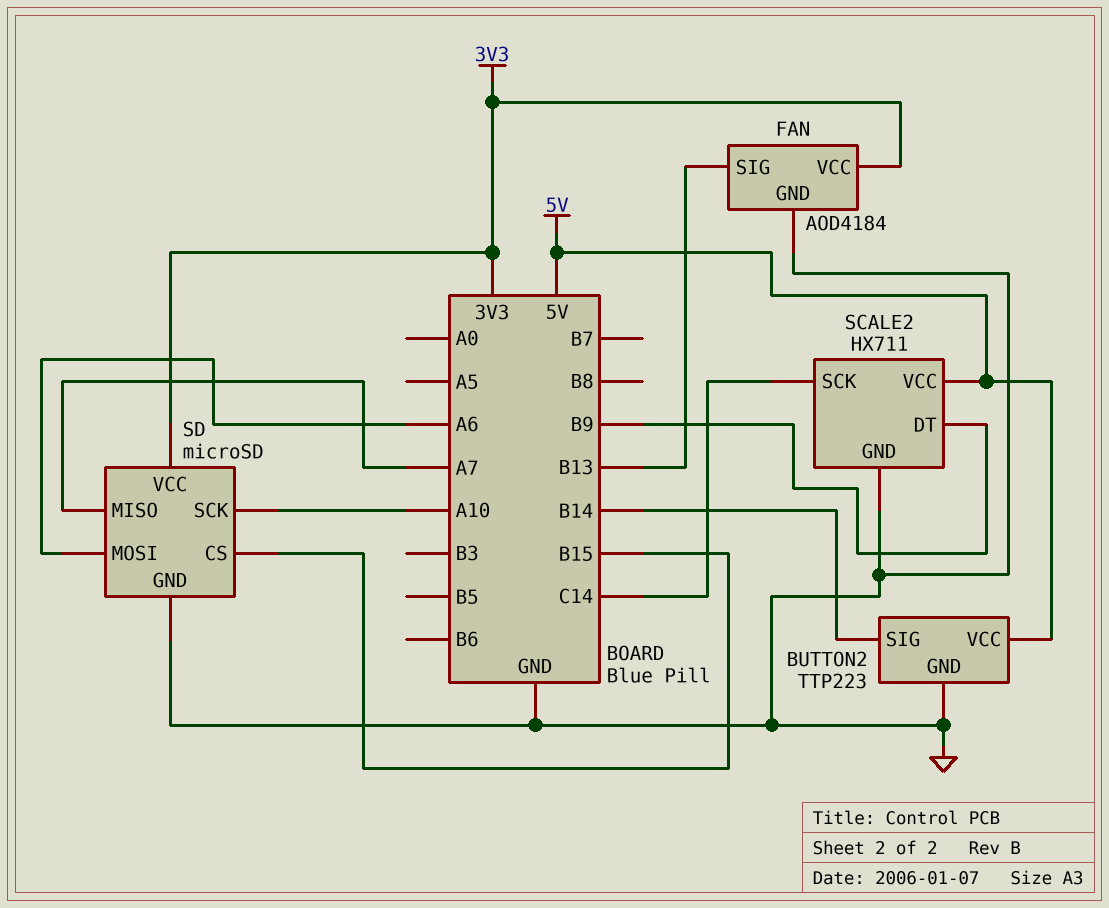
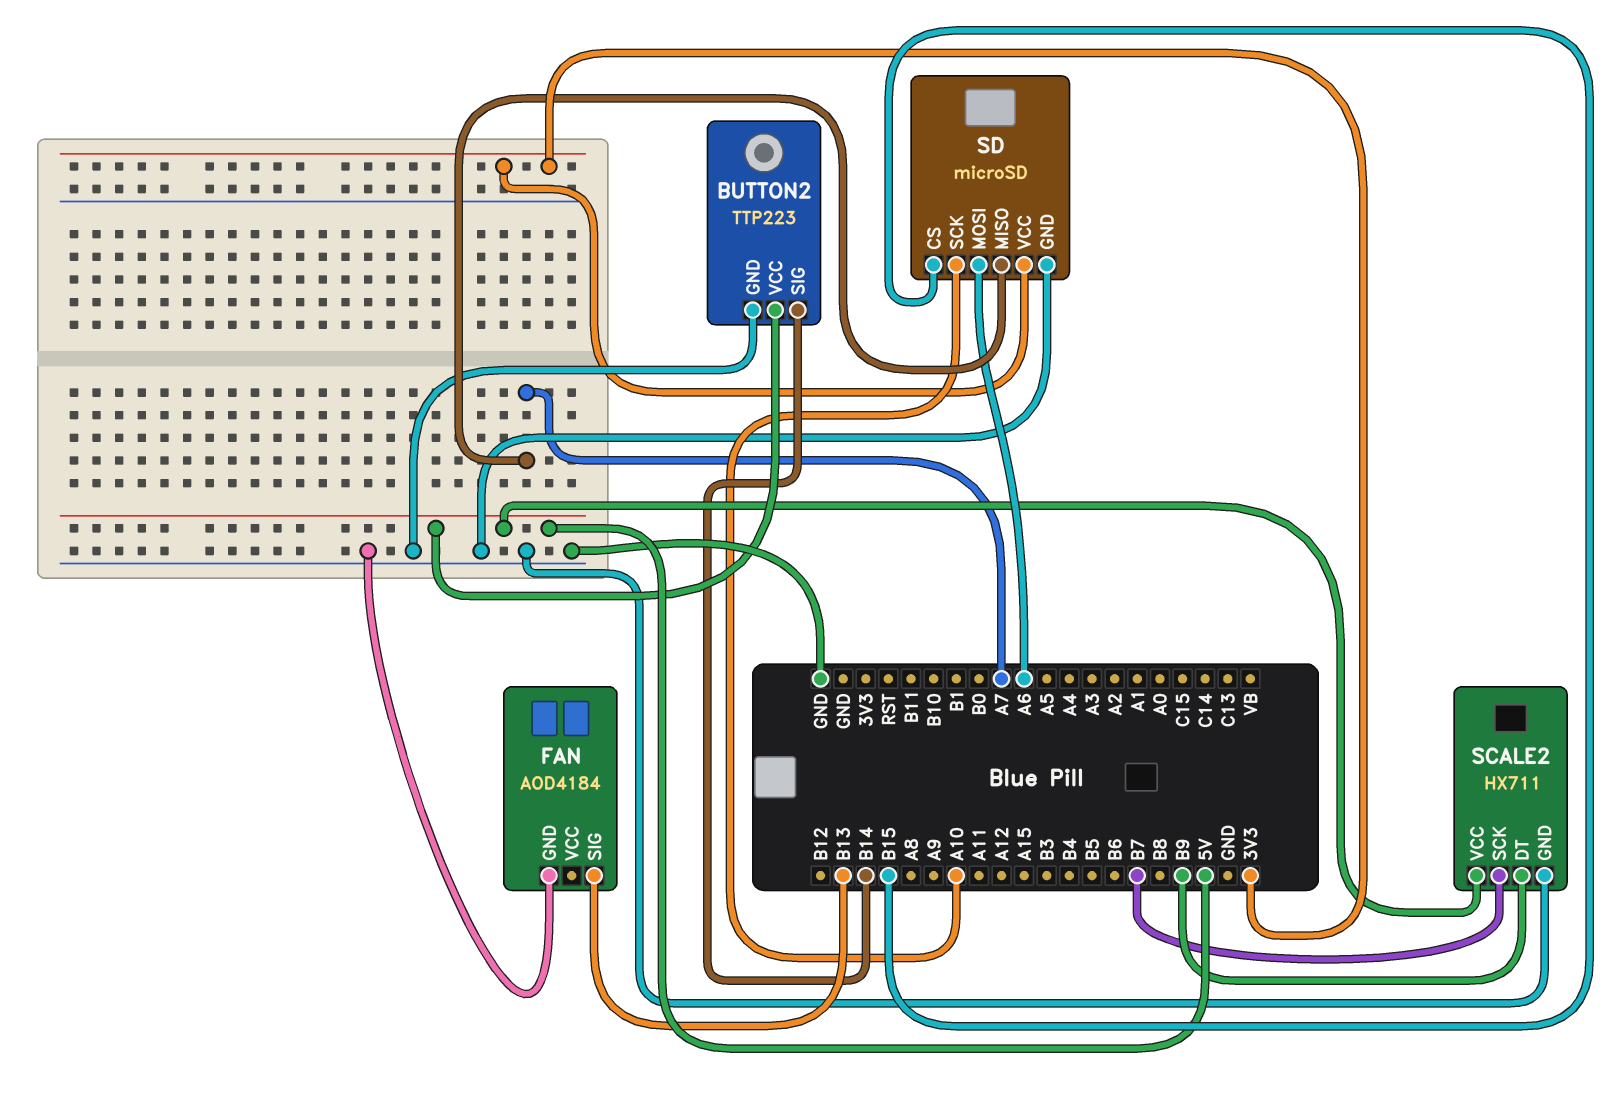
FAN pin VCC: 3V3 -> none
SCALE2 pin SCK: C14 -> B7

